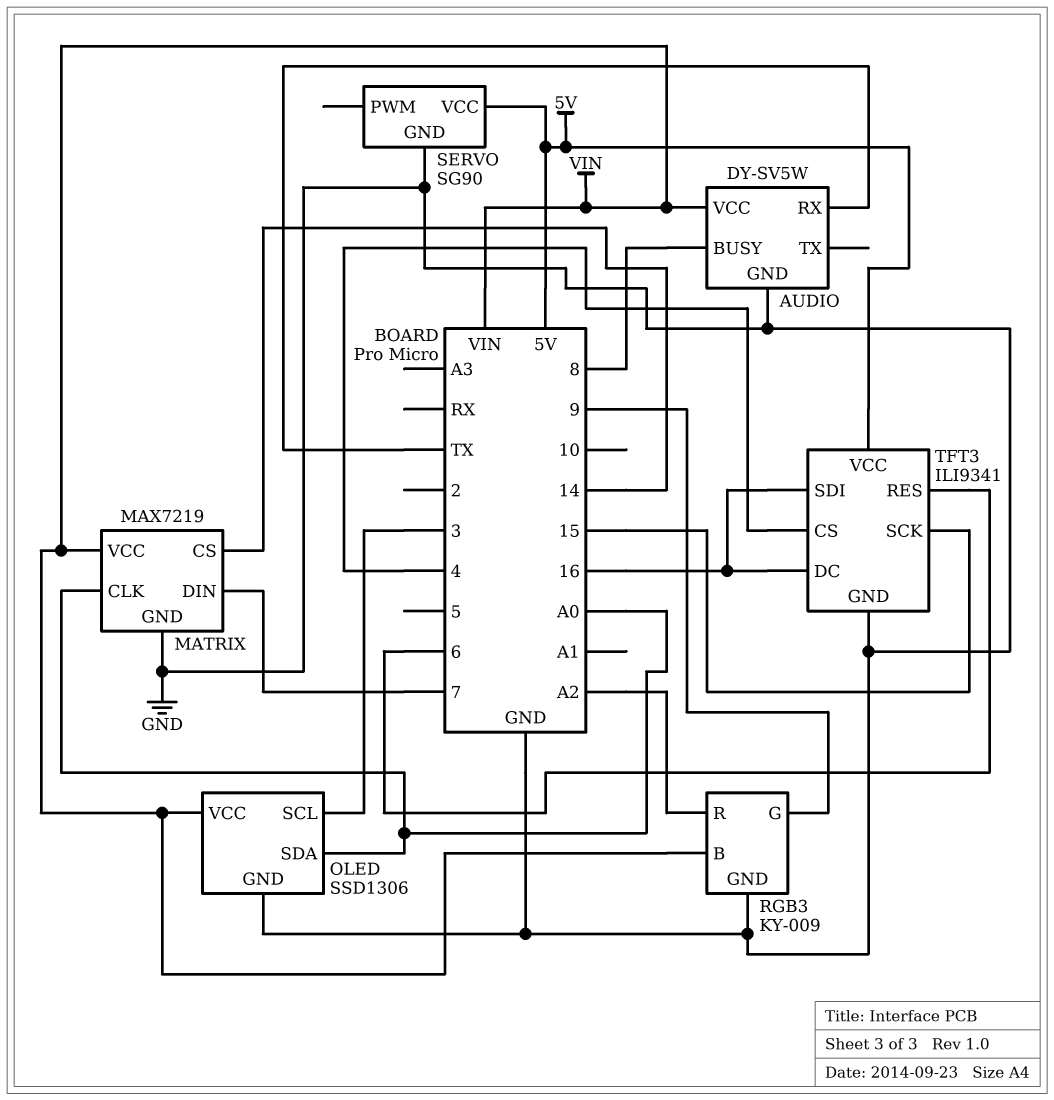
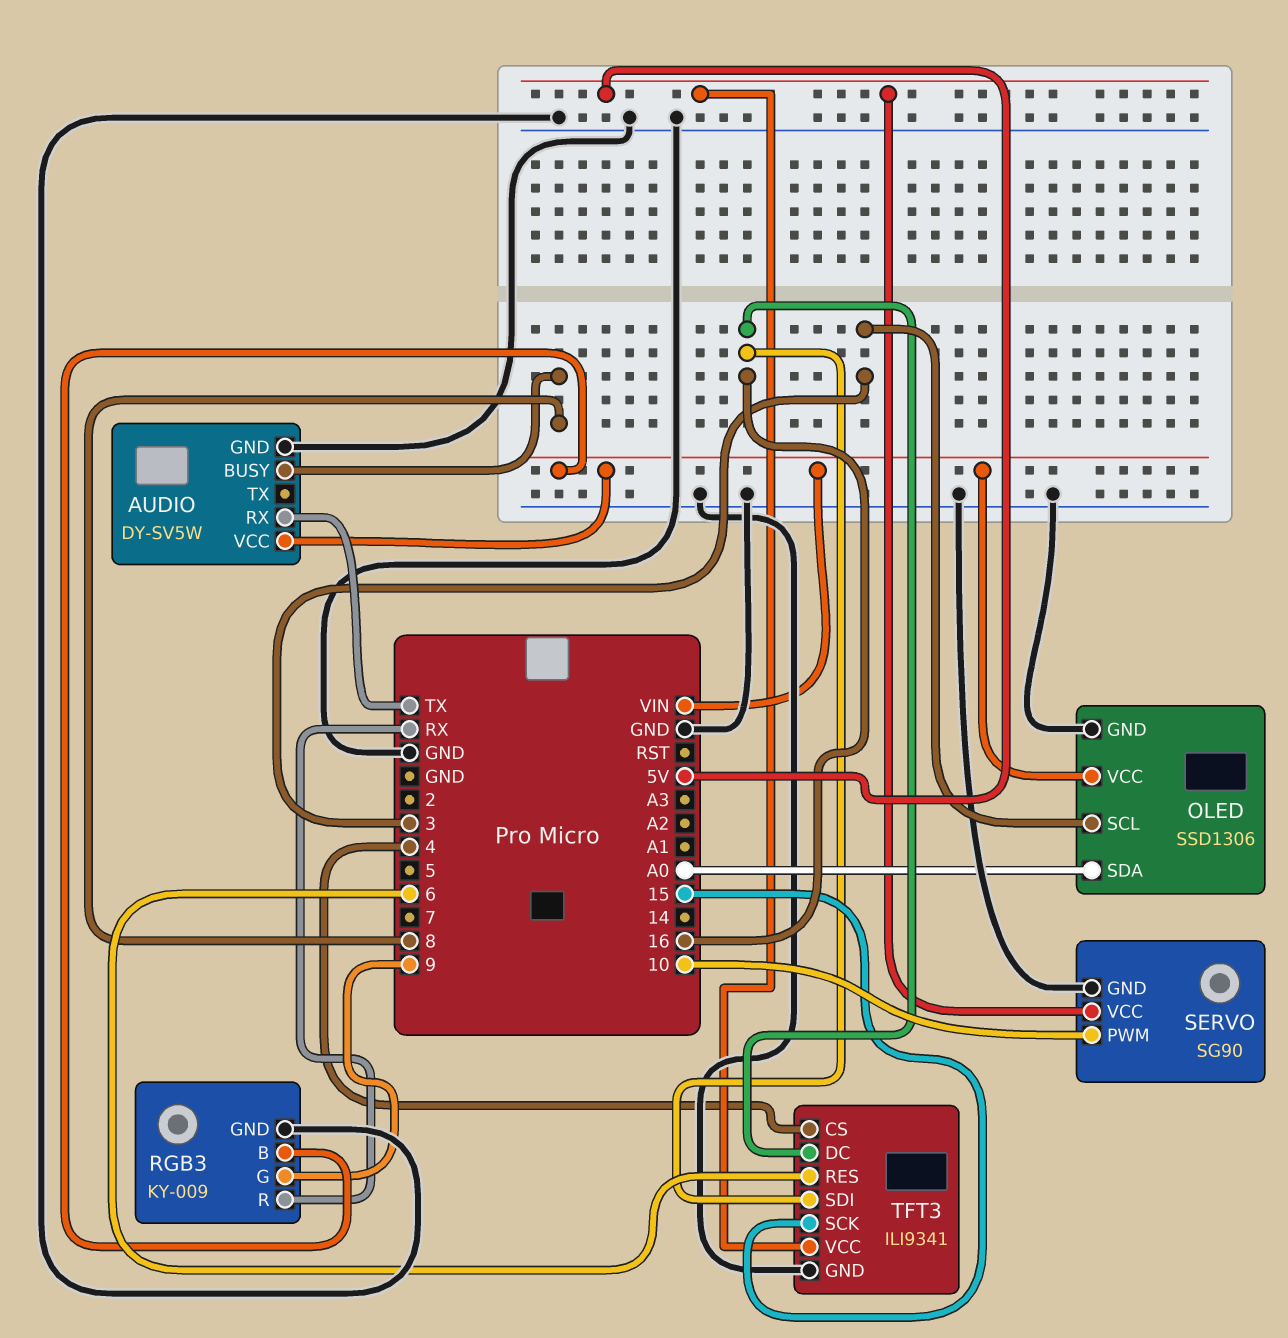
MATRIX: MAX7219 -> none
MATRIX pin CLK: A0 -> none
MATRIX pin CS: 14 -> none
MATRIX pin DIN: 7 -> none
MATRIX pin GND: GND -> none
MATRIX pin VCC: VIN -> none
RGB3 pin R: A2 -> RX
SERVO pin PWM: none -> 10

